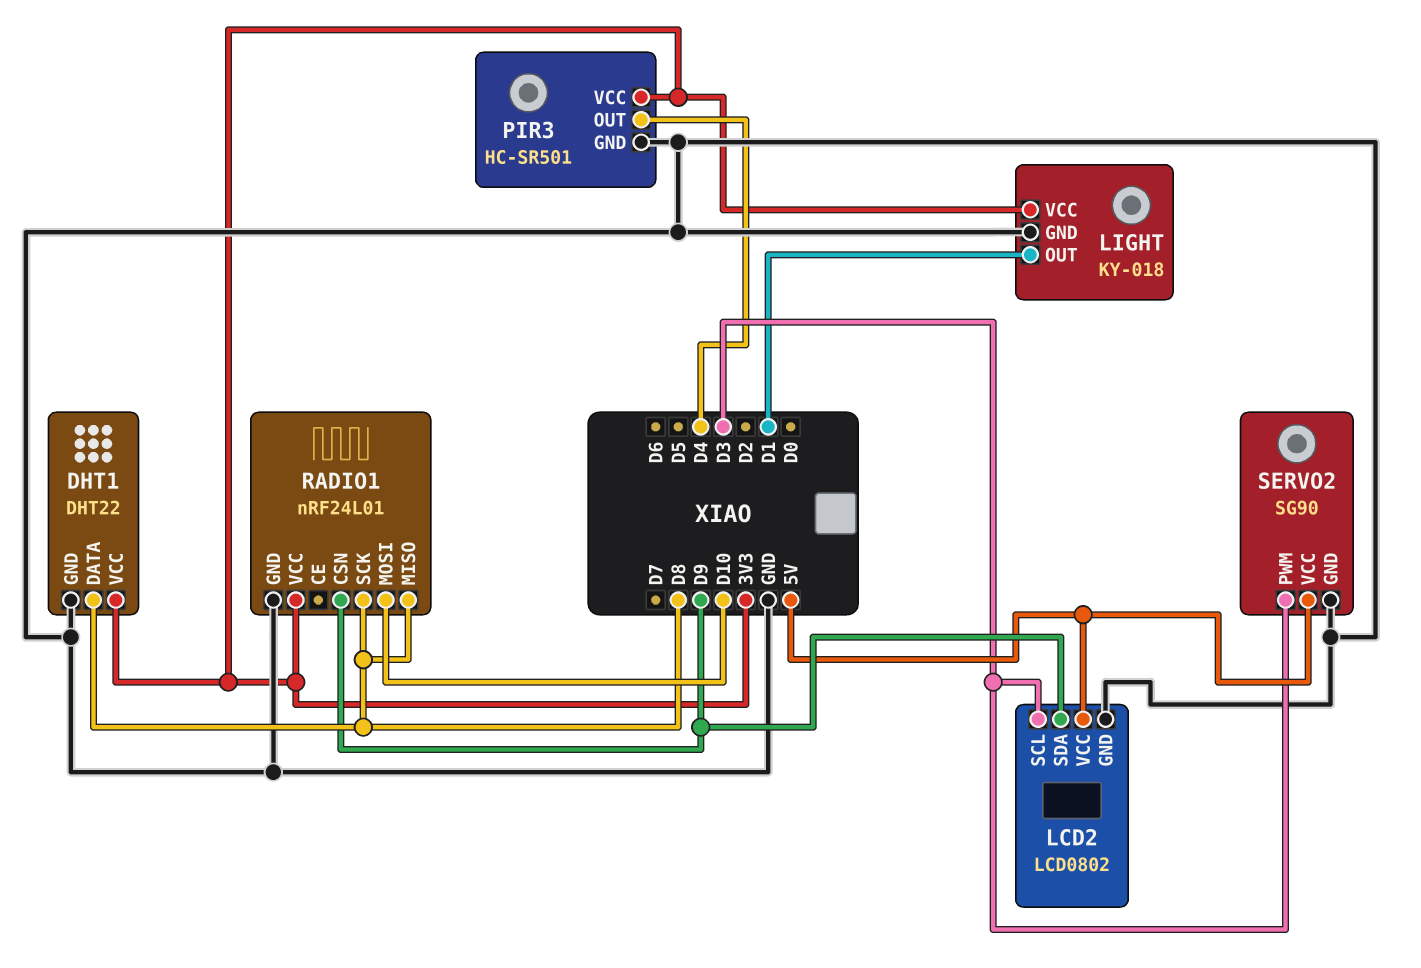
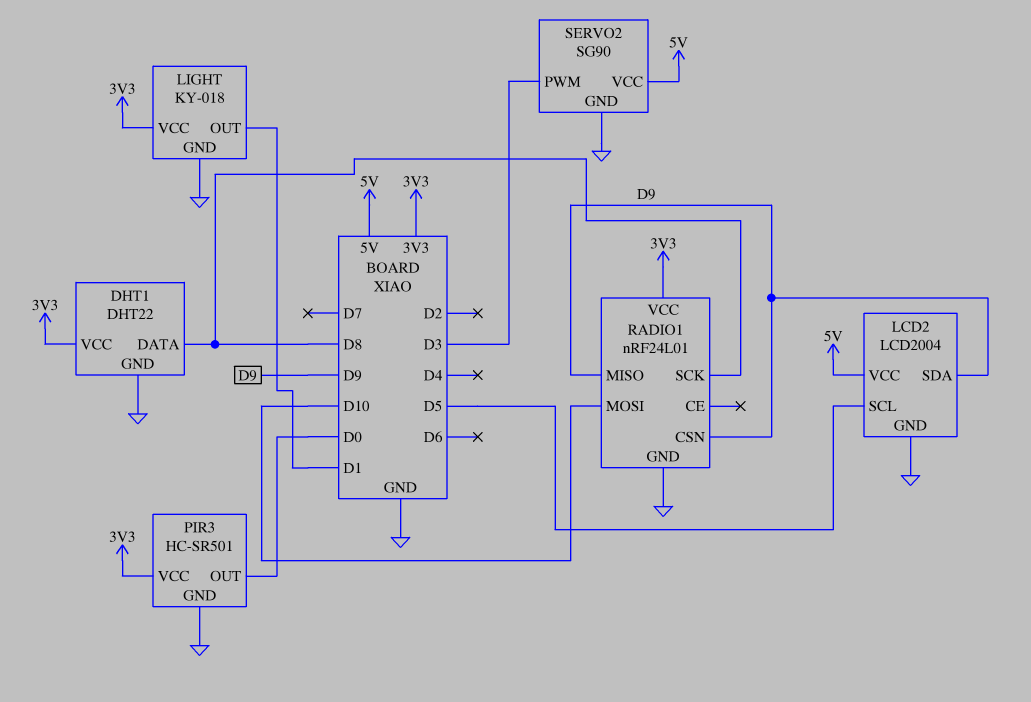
LCD2: LCD0802 -> LCD2004
LCD2 pin SCL: D3 -> D5
PIR3 pin OUT: D4 -> D0
RADIO1 pin MISO: D8 -> D9

